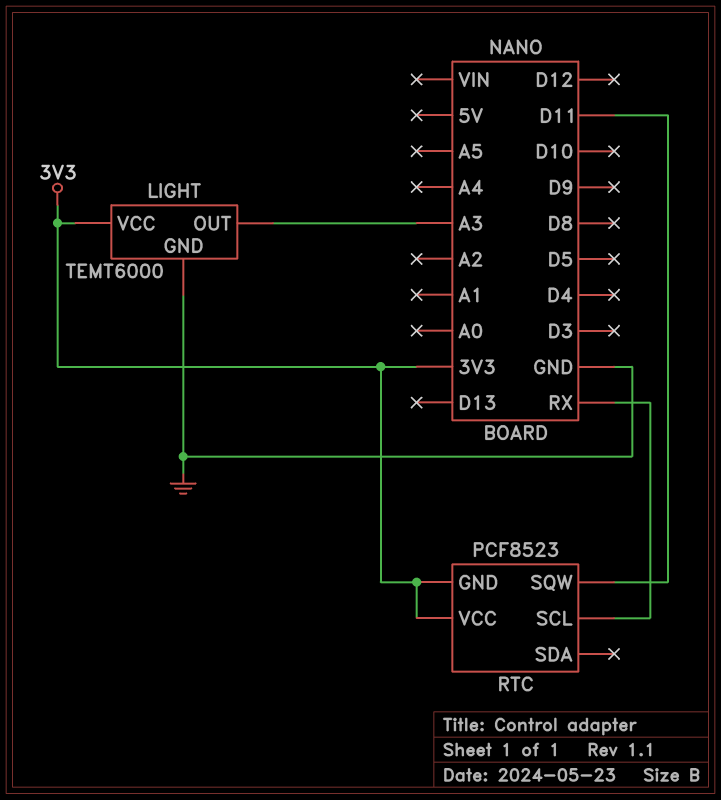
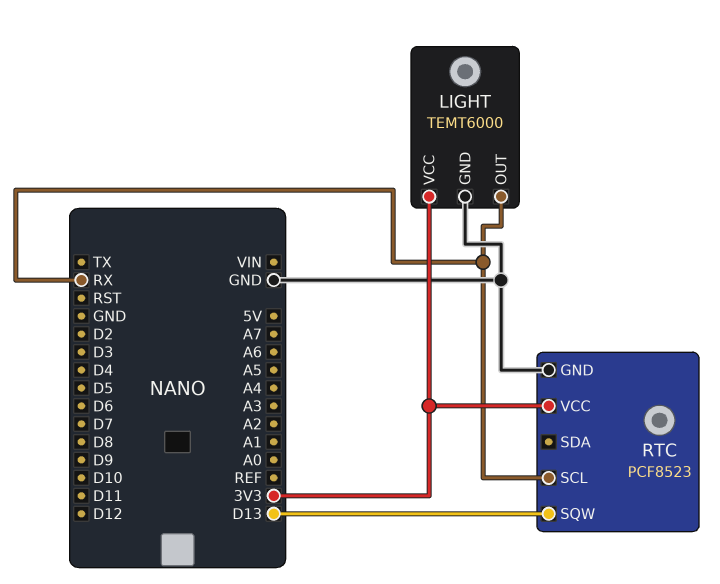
LIGHT pin OUT: A3 -> RX
RTC pin GND: 3V3 -> GND
RTC pin SQW: D11 -> D13

